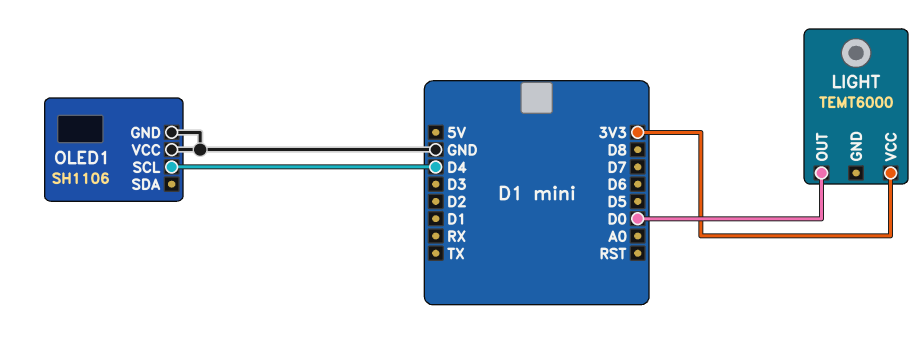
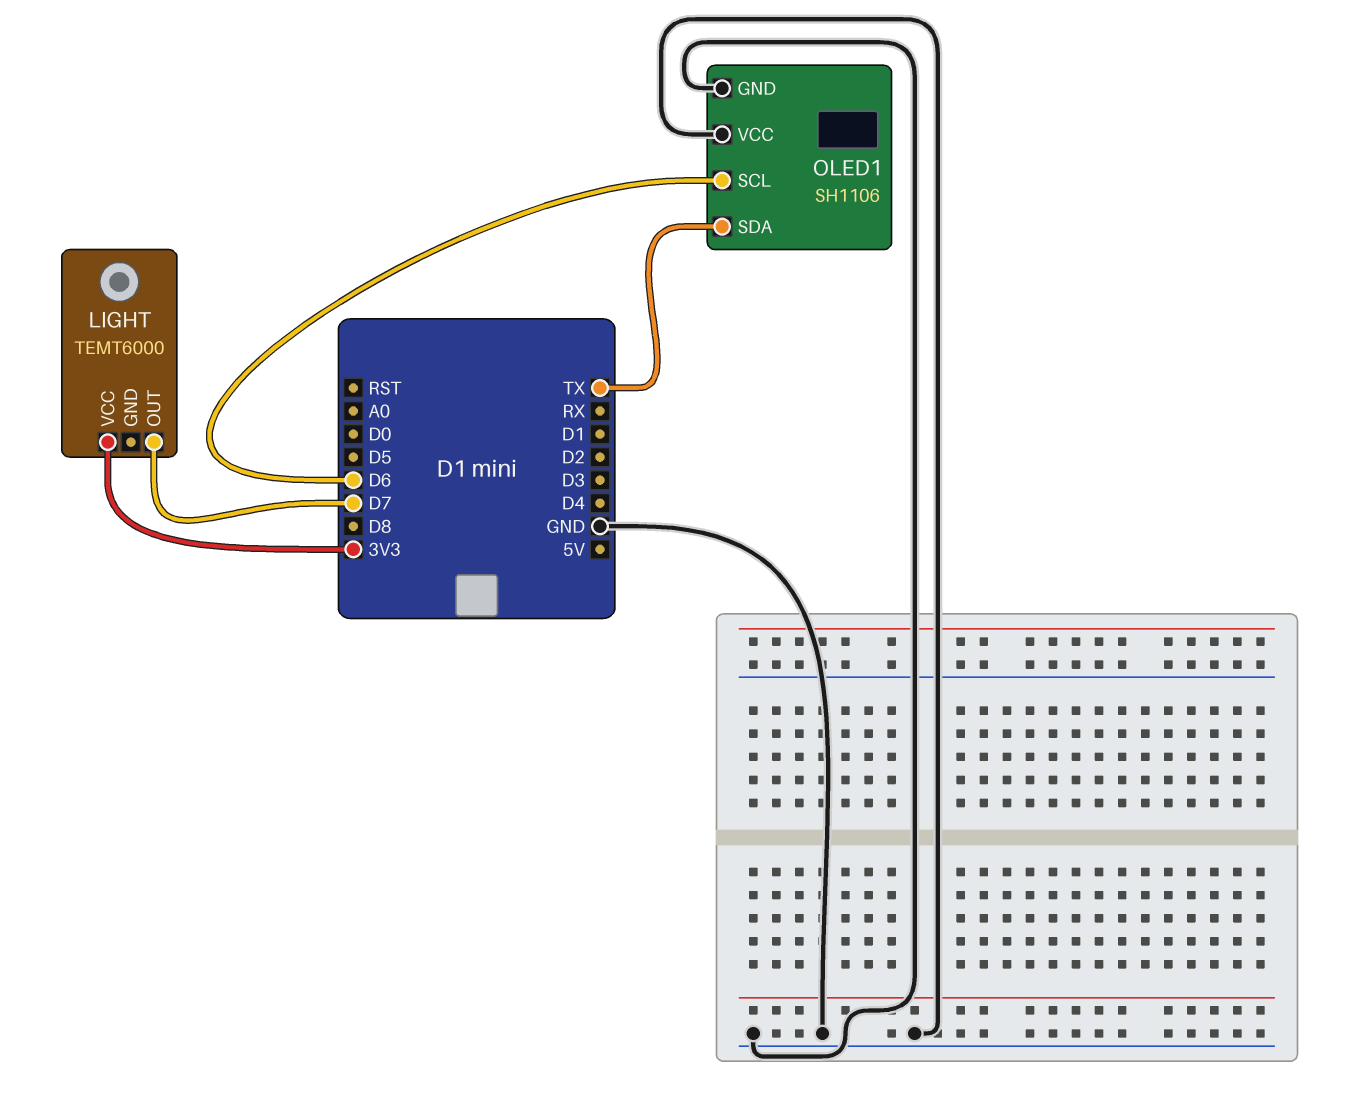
LIGHT pin OUT: D0 -> D7
OLED1 pin SCL: D4 -> D6
OLED1 pin SDA: none -> TX

